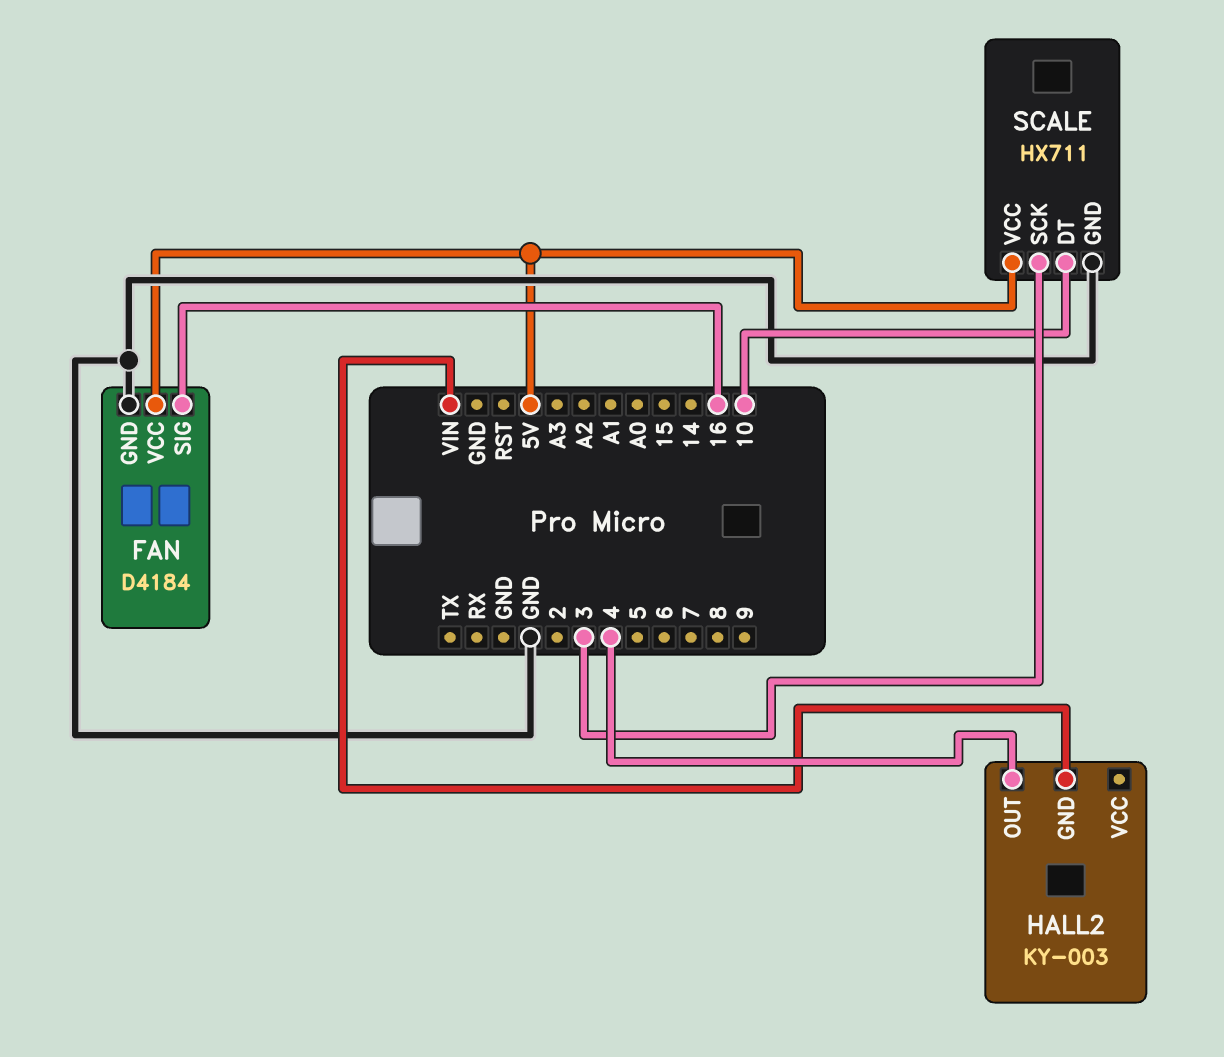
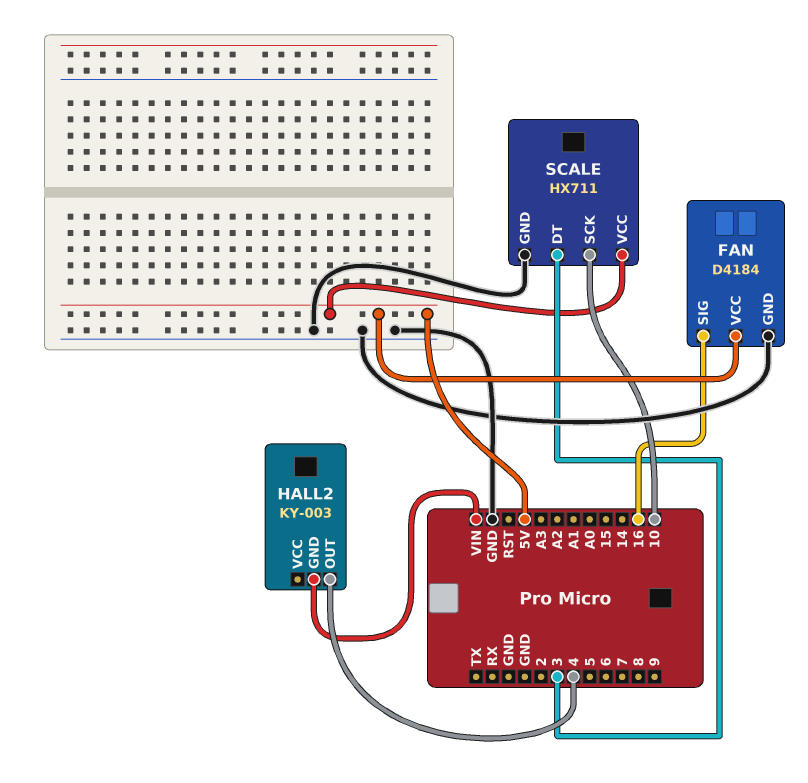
SCALE pin DT: 10 -> 3
SCALE pin SCK: 3 -> 10

